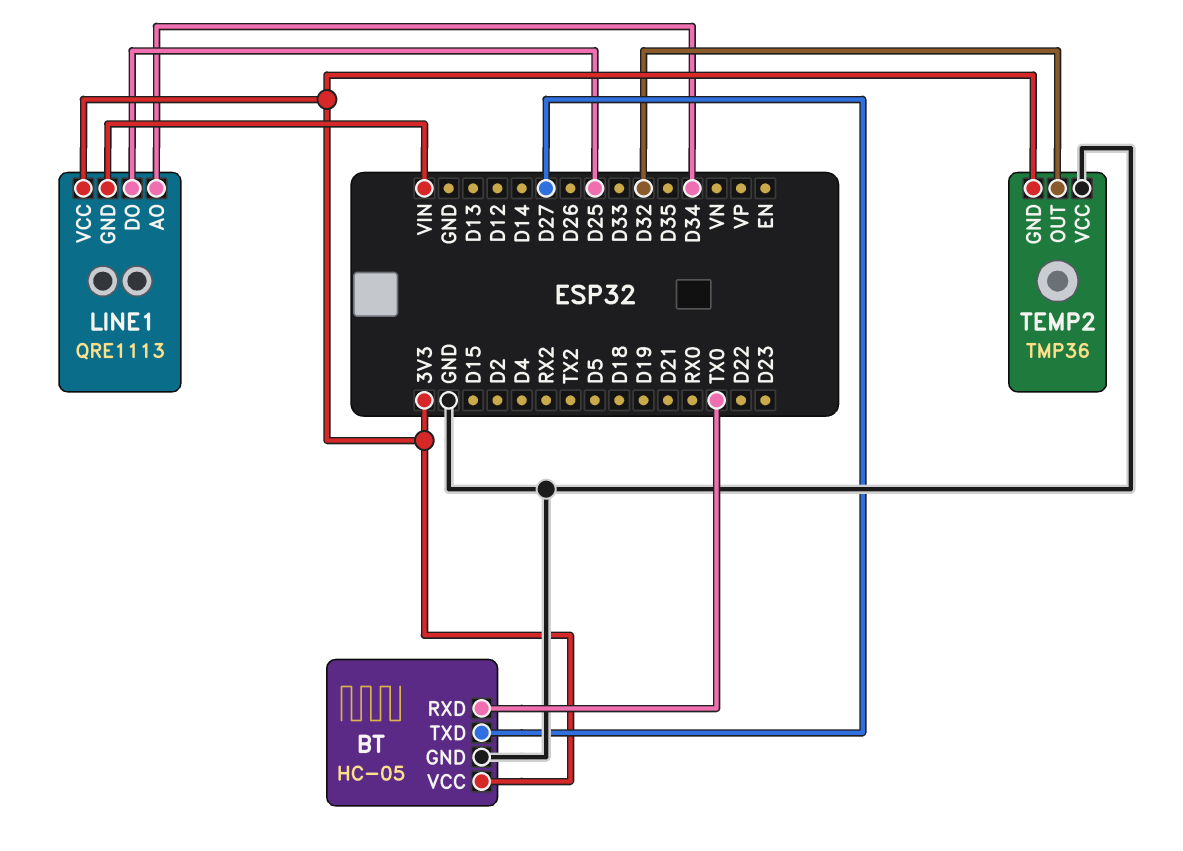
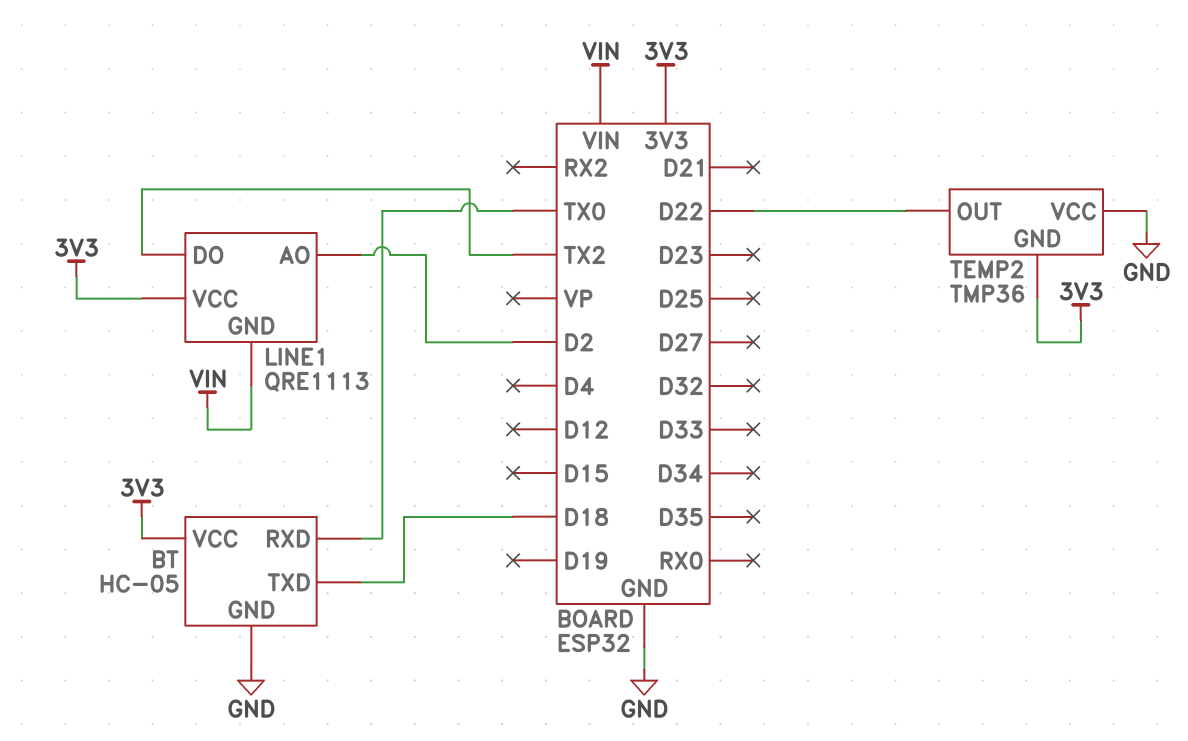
BT pin TXD: D27 -> D18
LINE1 pin AO: D34 -> D2
LINE1 pin DO: D25 -> TX2
TEMP2 pin OUT: D32 -> D22

